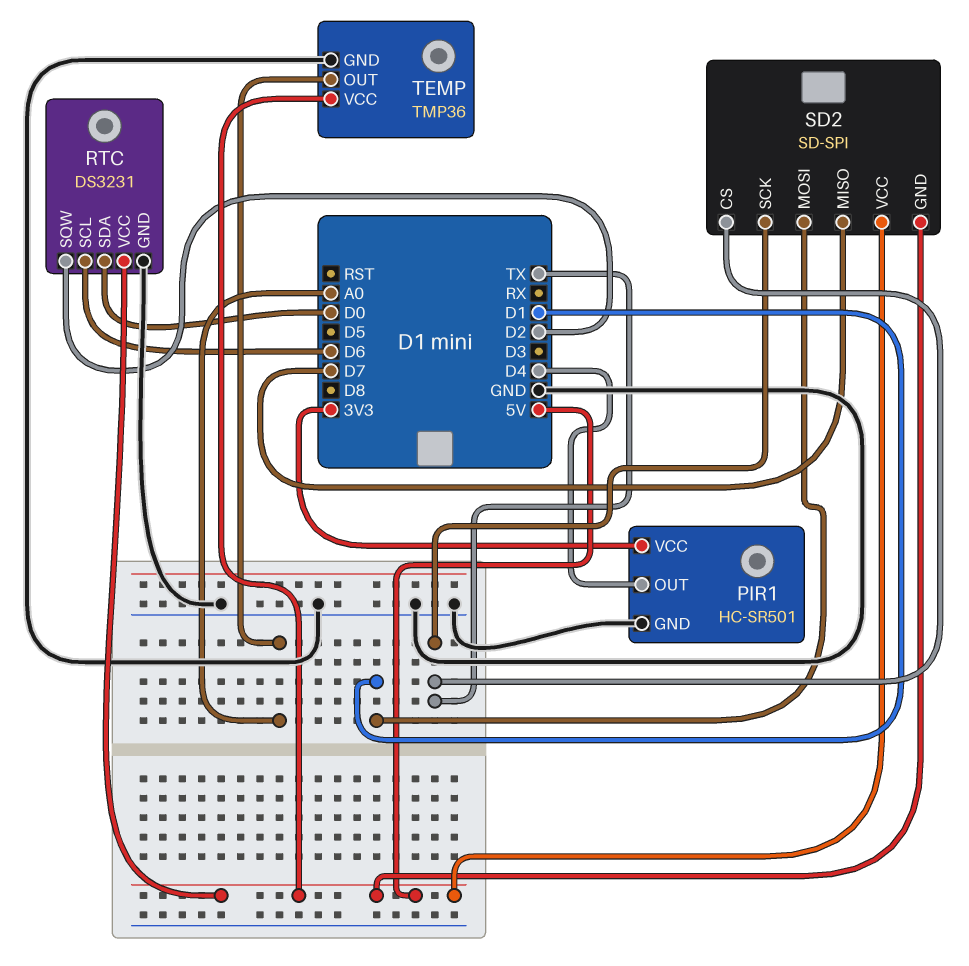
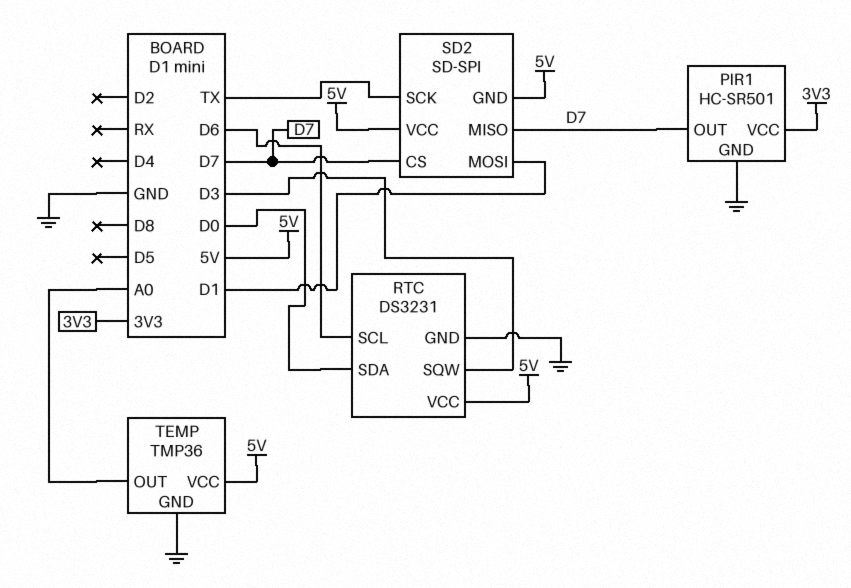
PIR1 pin OUT: D4 -> D7
RTC pin SQW: D2 -> D3
SD2 pin CS: TX -> D7

